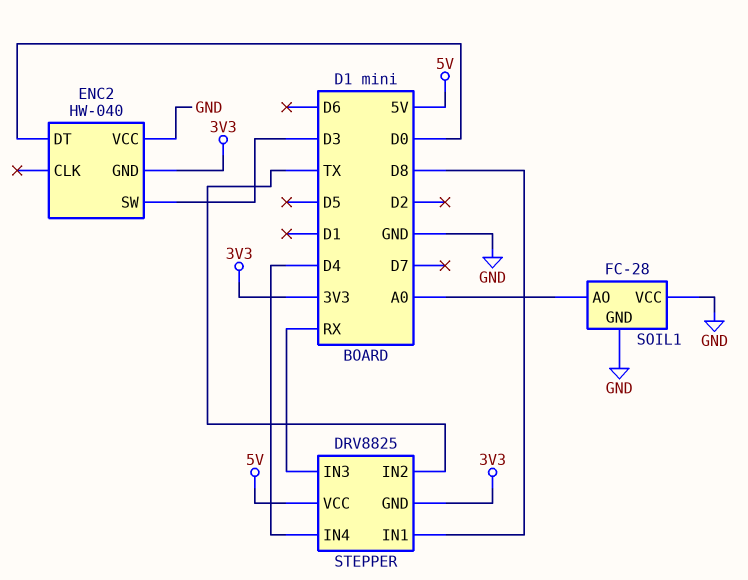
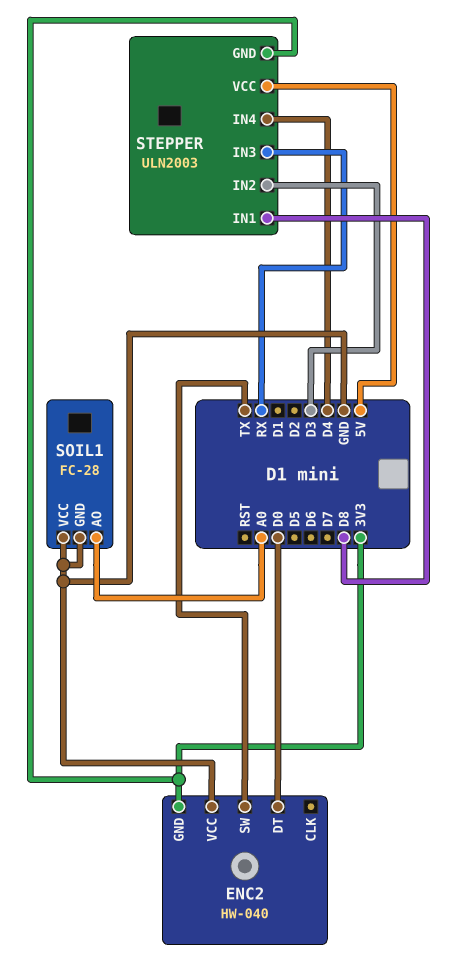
ENC2 pin SW: D3 -> TX
STEPPER: DRV8825 -> ULN2003
STEPPER pin IN2: TX -> D3

